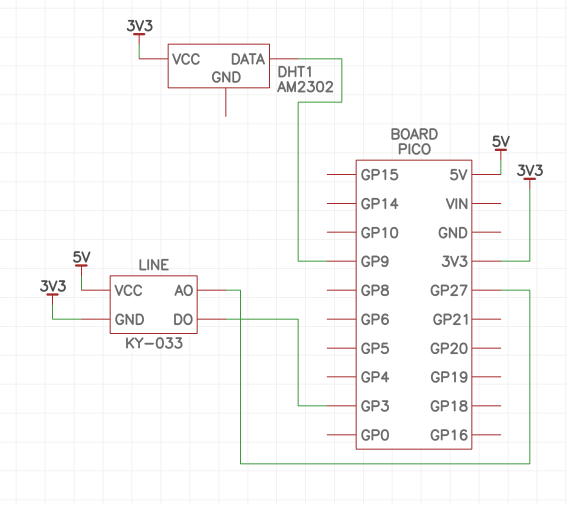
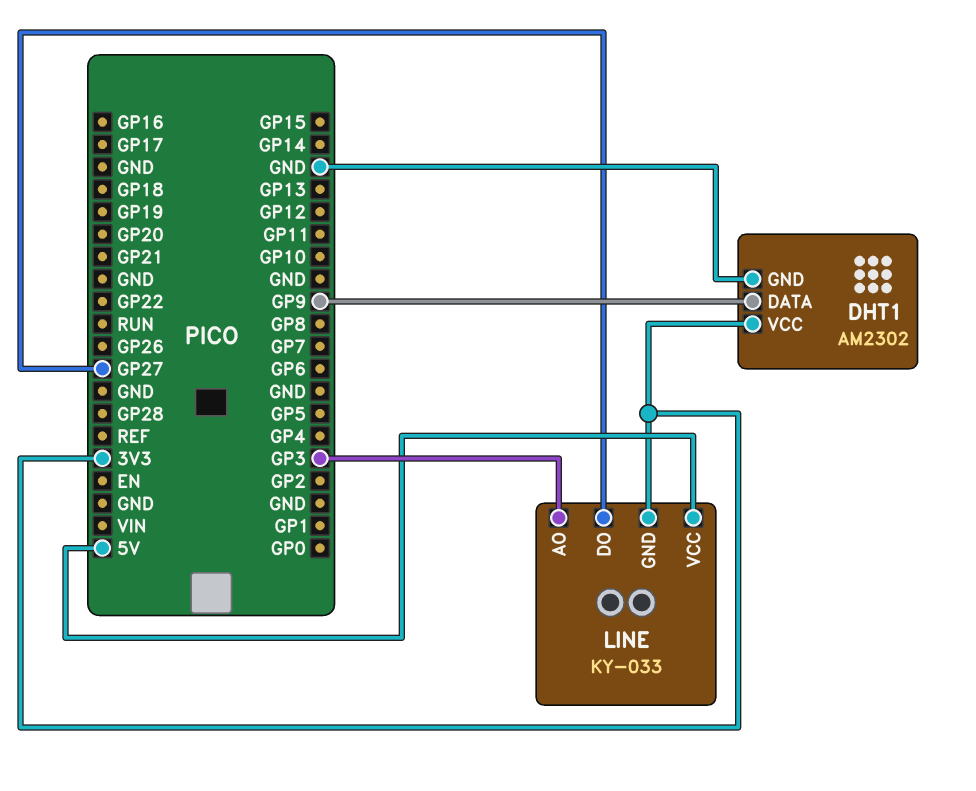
DHT1 pin GND: none -> GND
LINE pin AO: GP27 -> GP3
LINE pin DO: GP3 -> GP27

